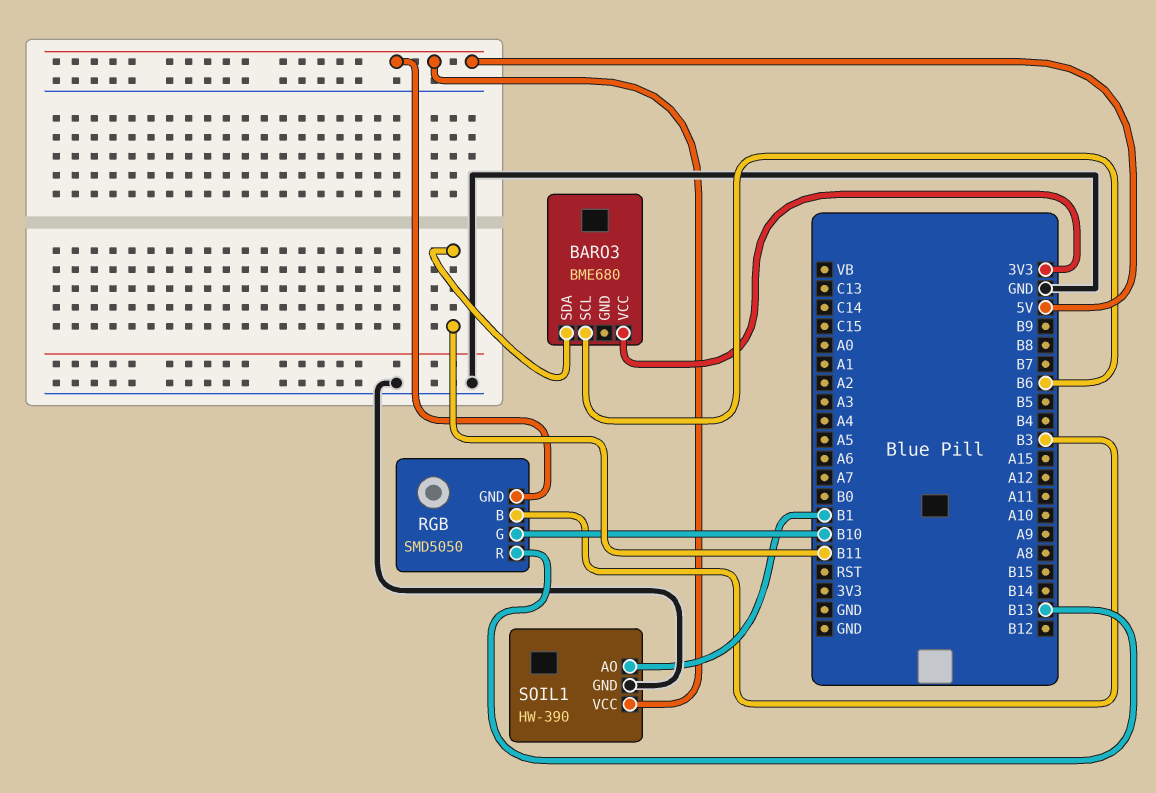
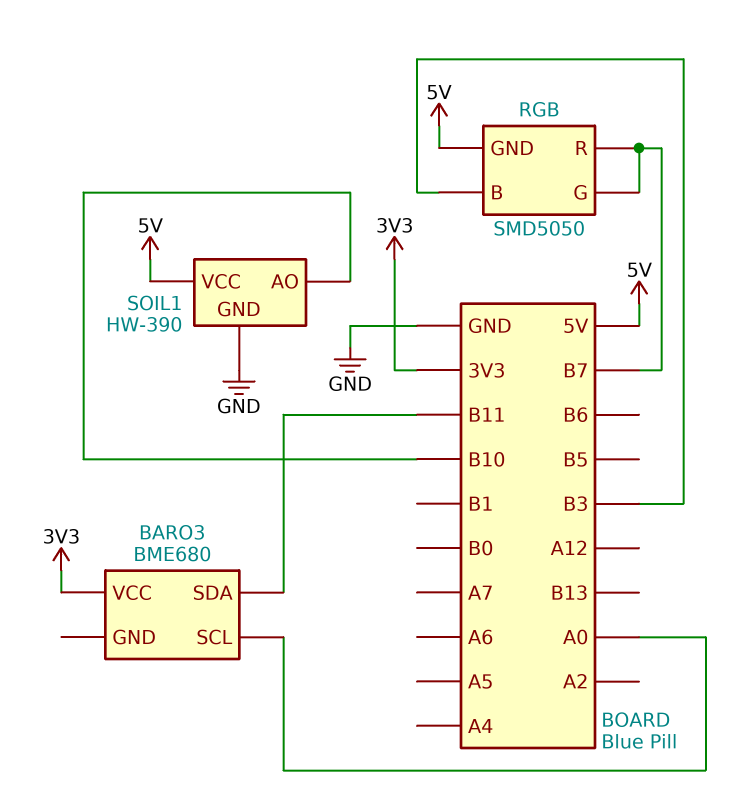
BARO3 pin SCL: B6 -> A0
RGB pin G: B10 -> B7
RGB pin R: B13 -> B7
SOIL1 pin AO: B1 -> B10

